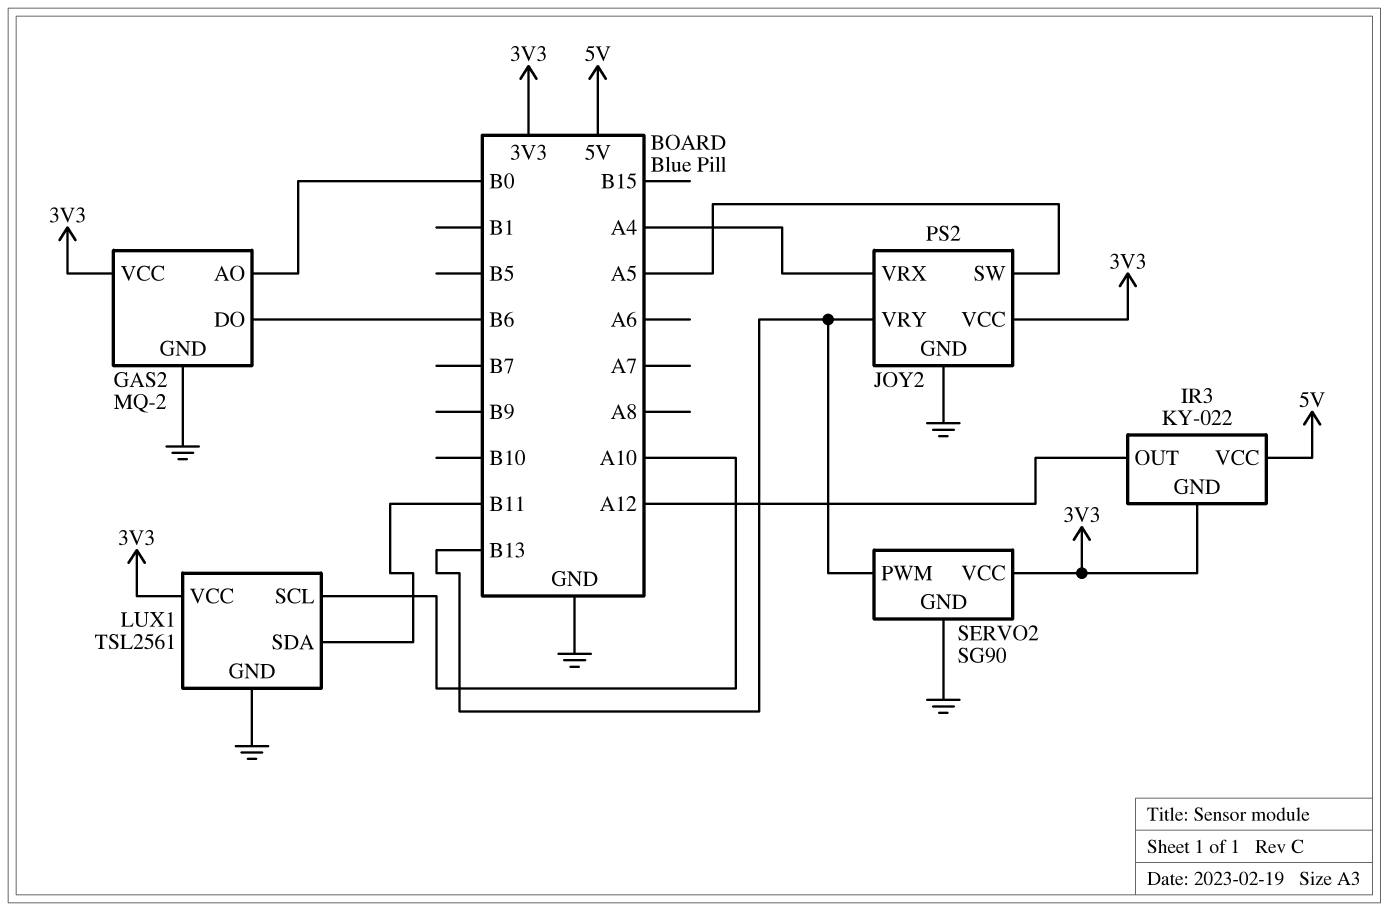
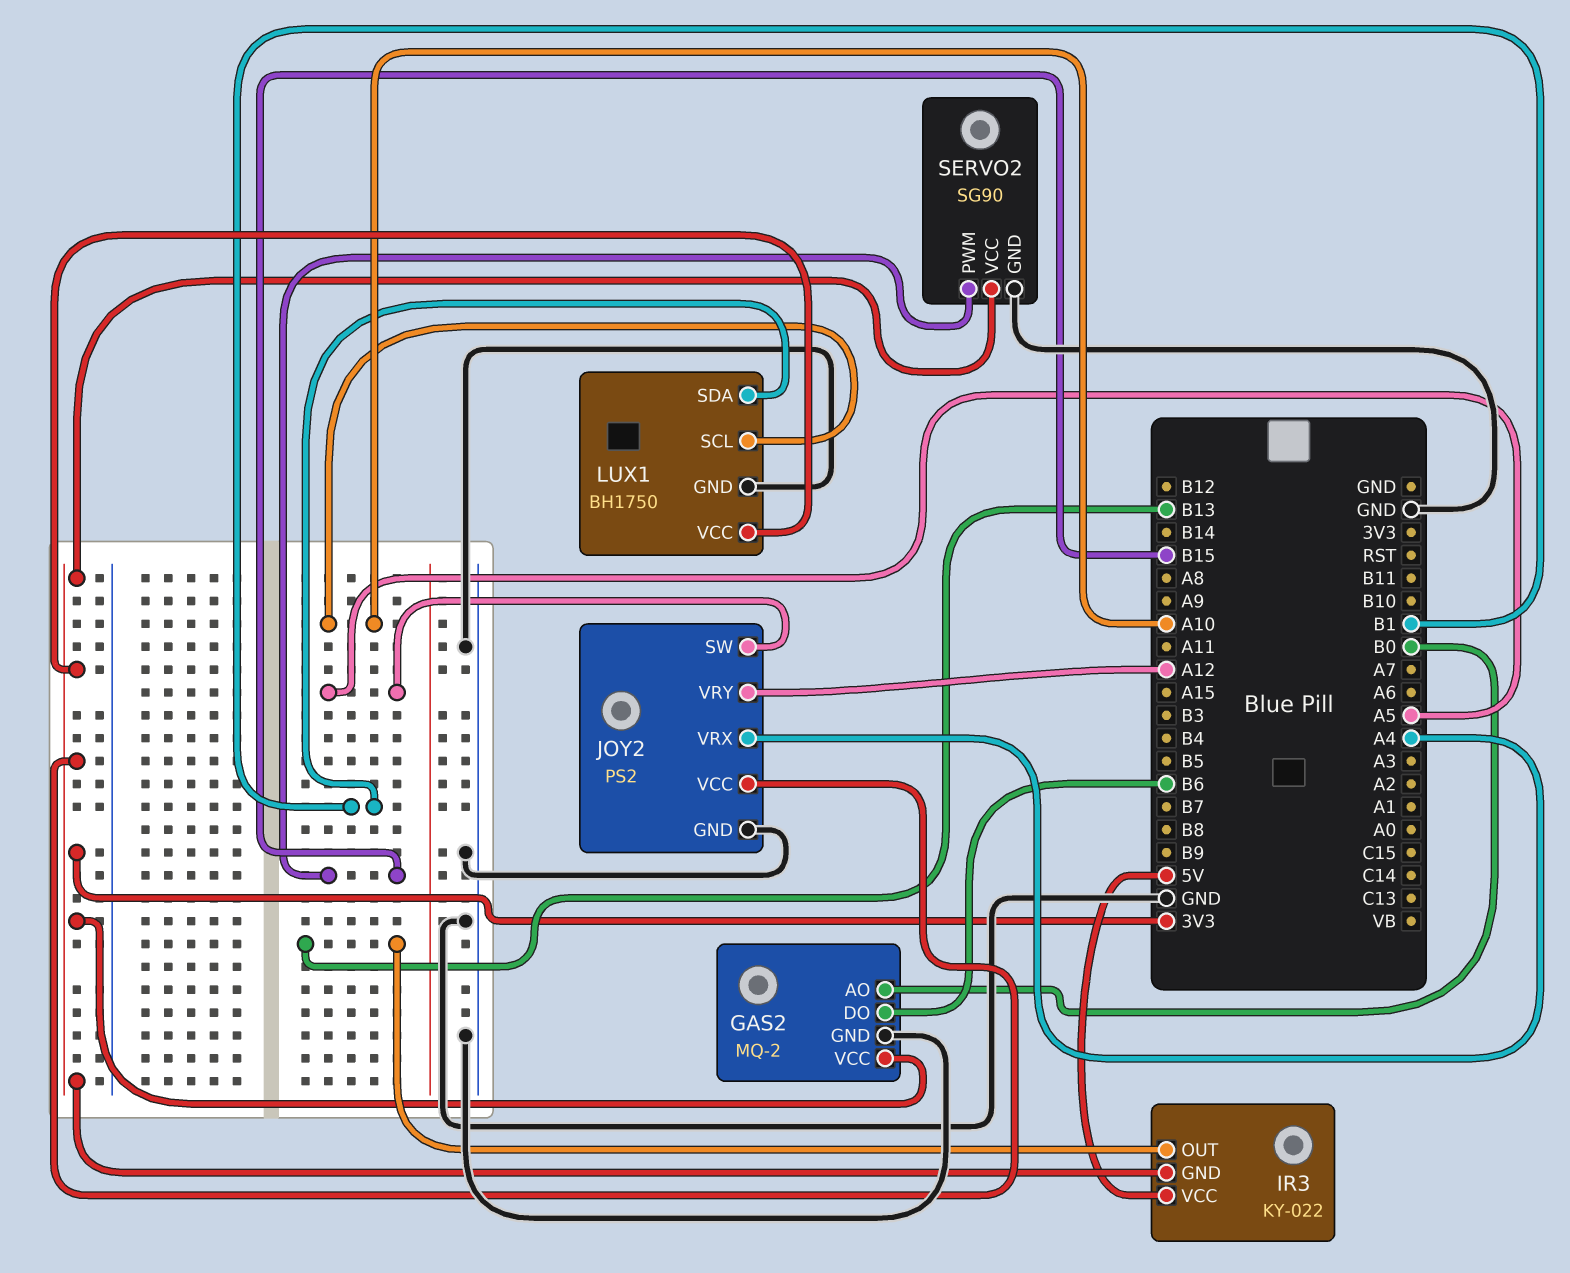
IR3 pin OUT: A12 -> B13
JOY2 pin VRY: B13 -> A12
LUX1: TSL2561 -> BH1750
LUX1 pin SDA: B11 -> B1
SERVO2 pin PWM: B13 -> B15

